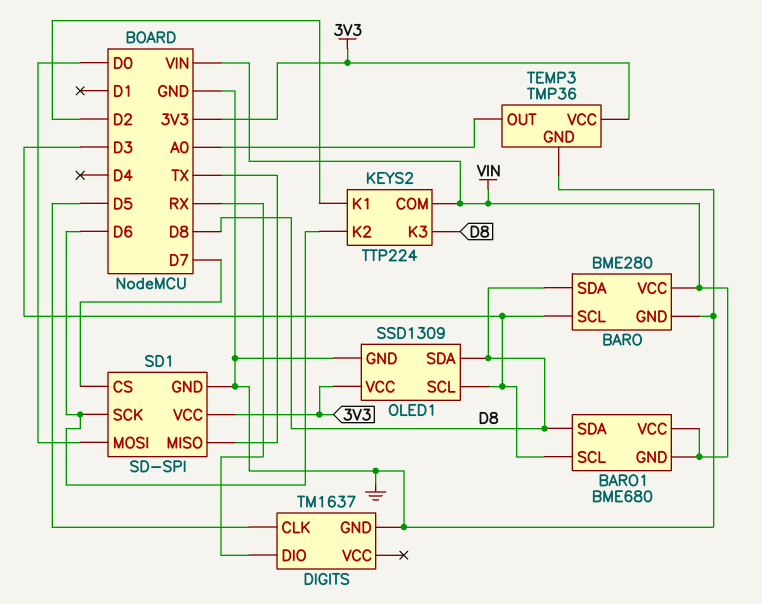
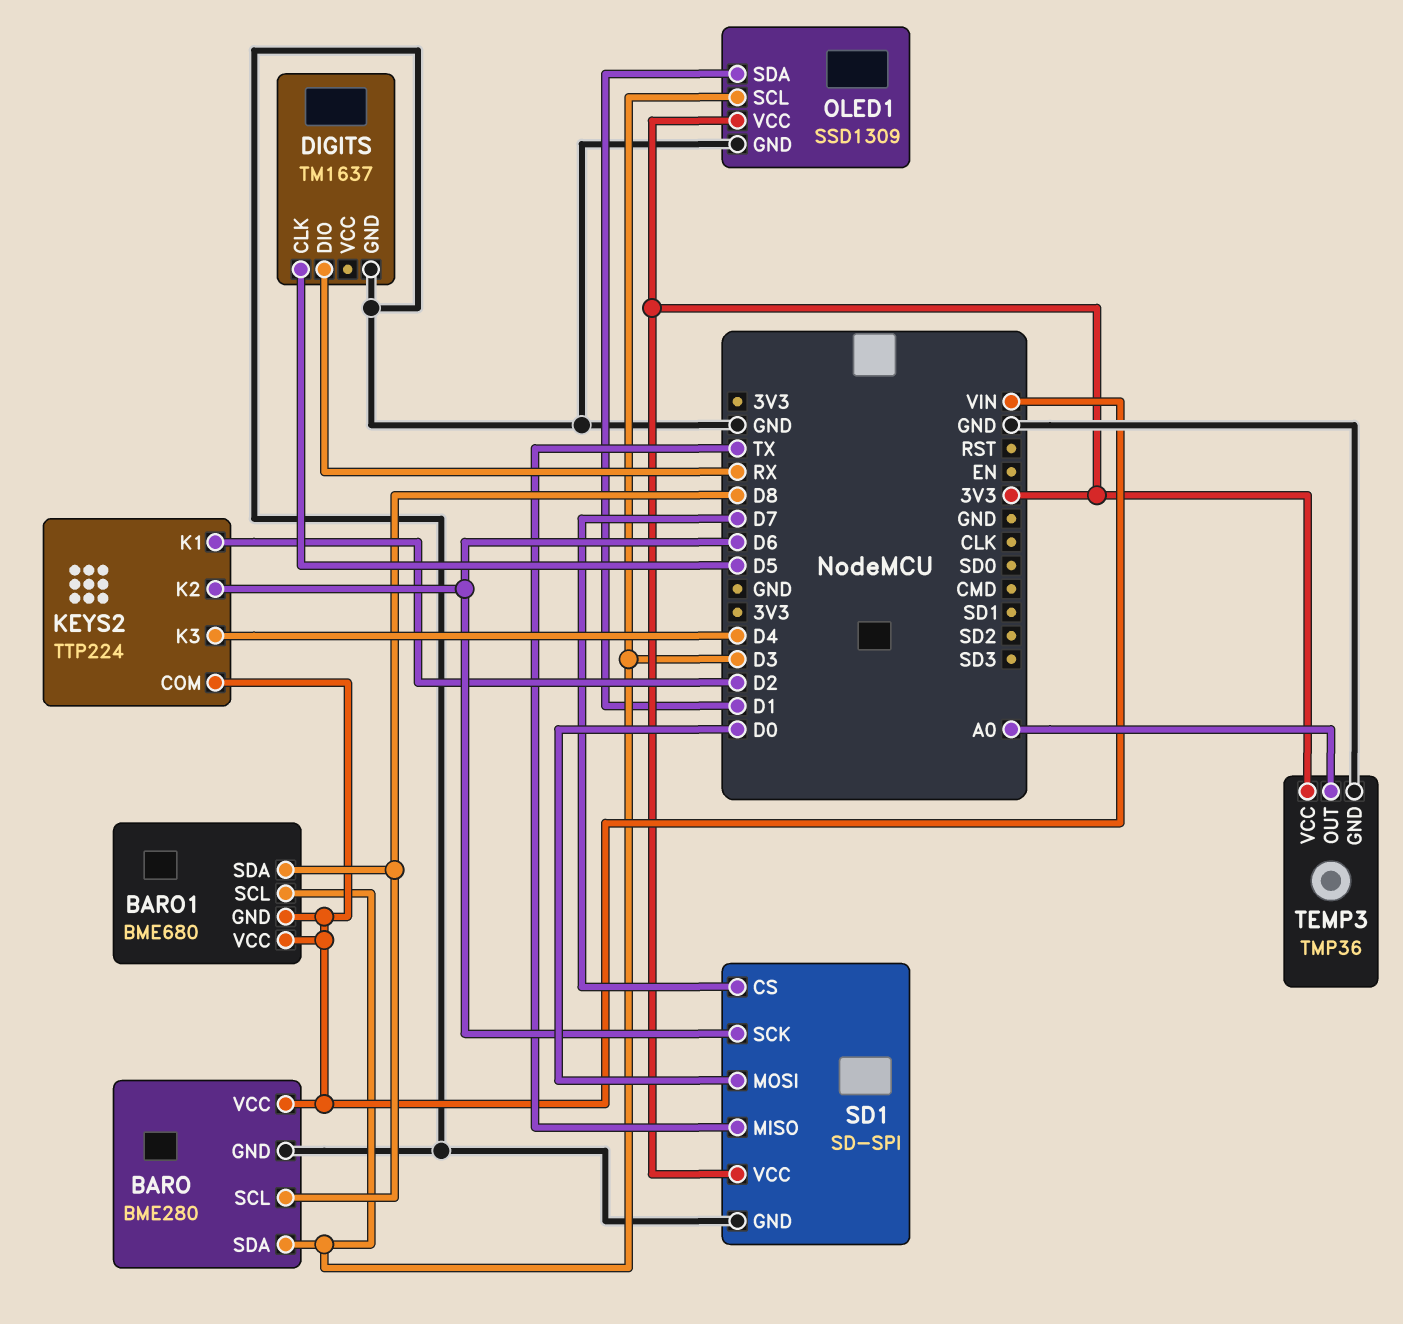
BARO pin SCL: D3 -> D8
BARO pin SDA: D8 -> D3
KEYS2 pin K3: D8 -> D4
OLED1 pin SDA: D8 -> D1

